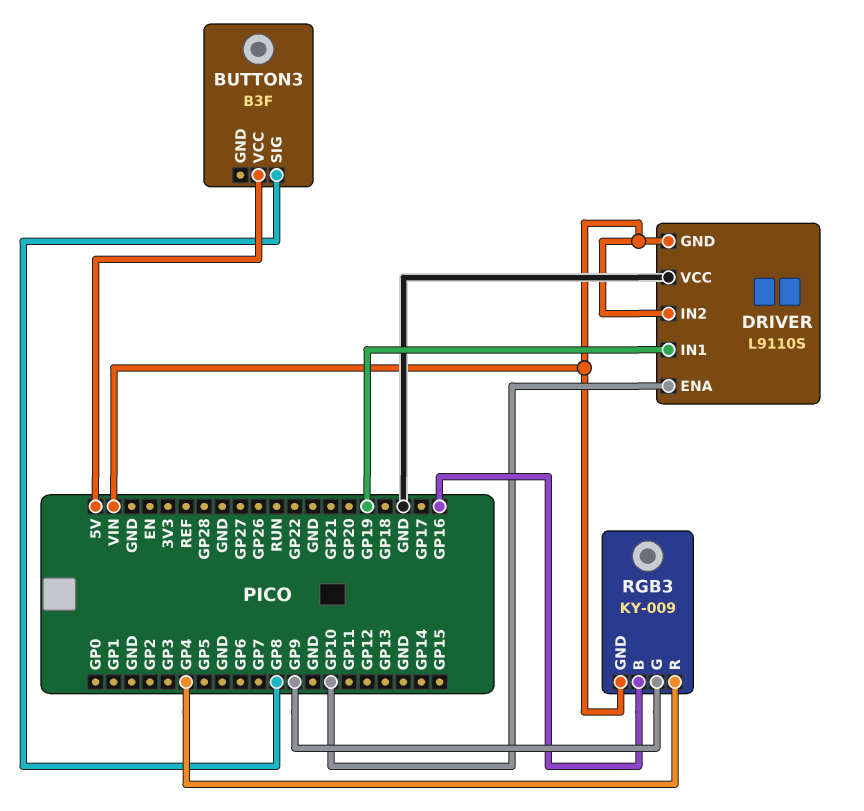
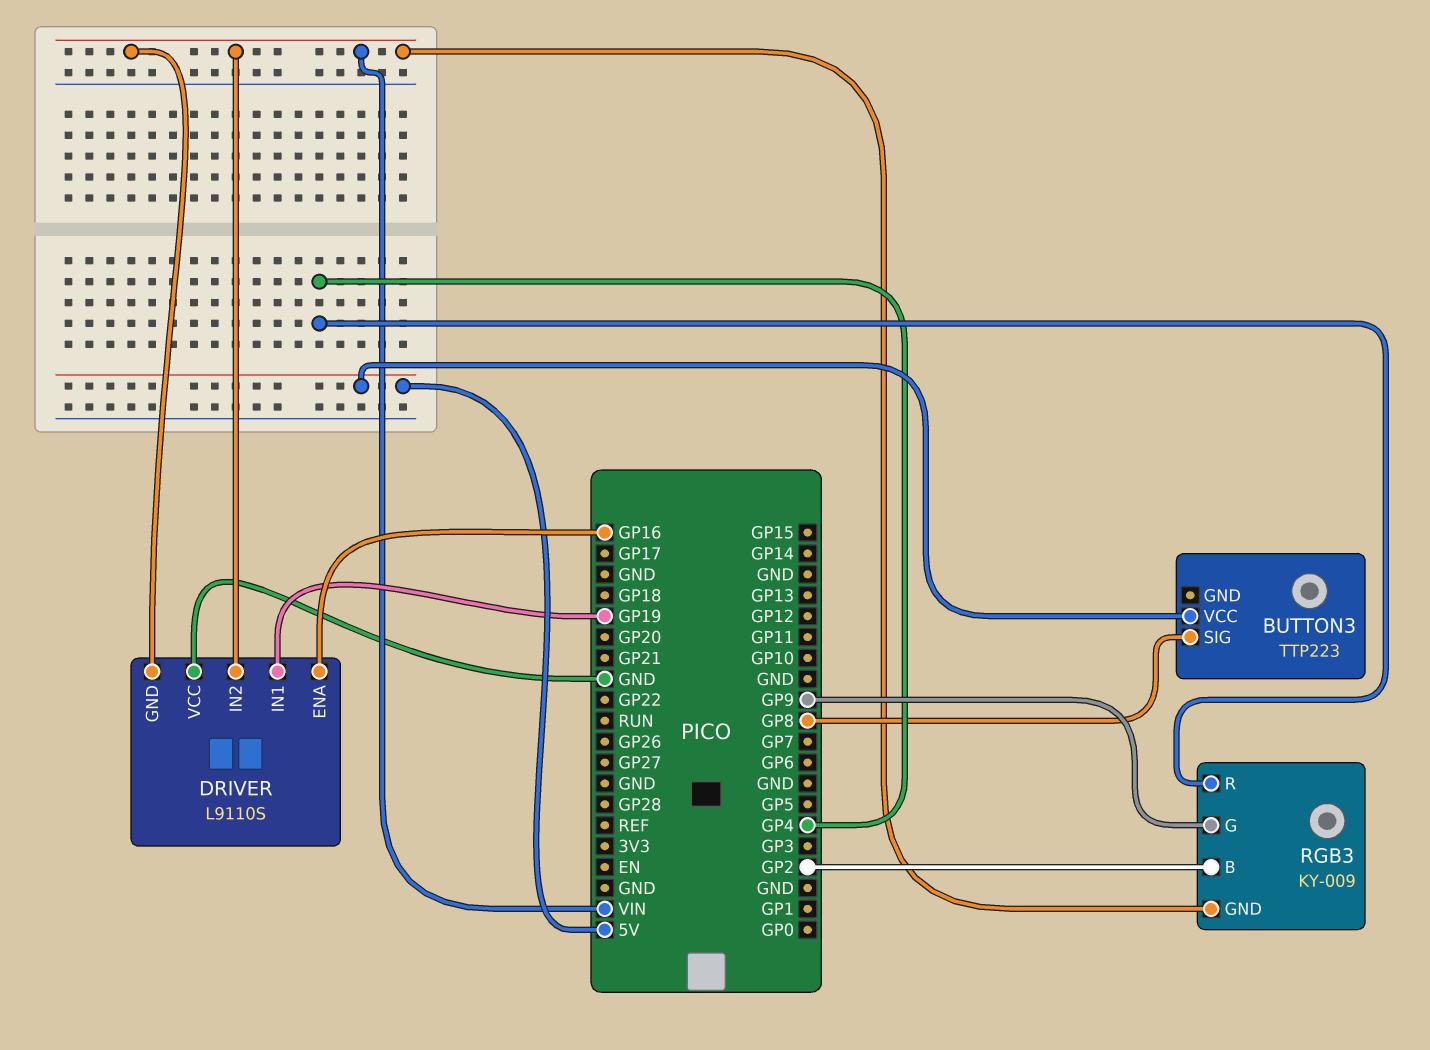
BUTTON3: B3F -> TTP223
DRIVER pin ENA: GP10 -> GP16
RGB3 pin B: GP16 -> GP2

